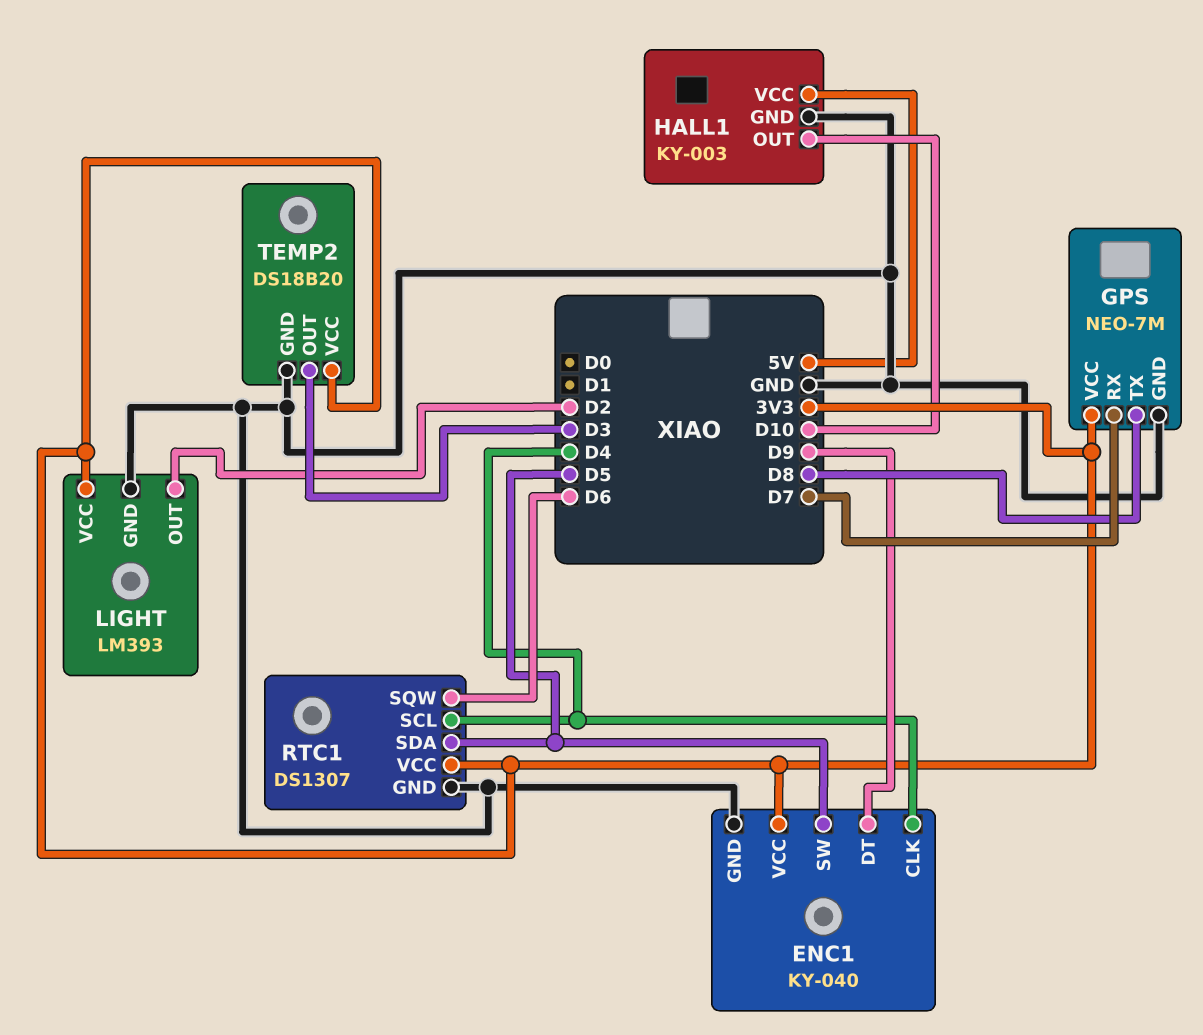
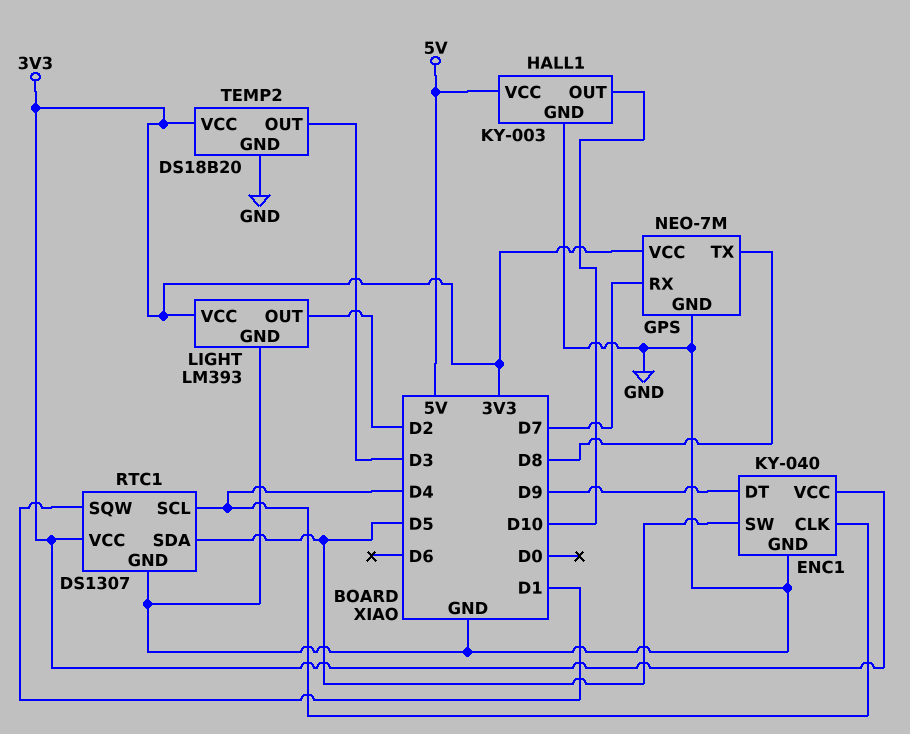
RTC1 pin SQW: D6 -> D1

